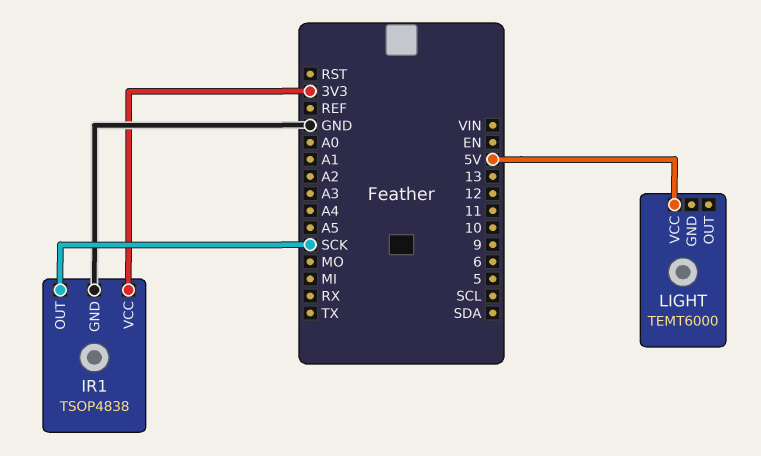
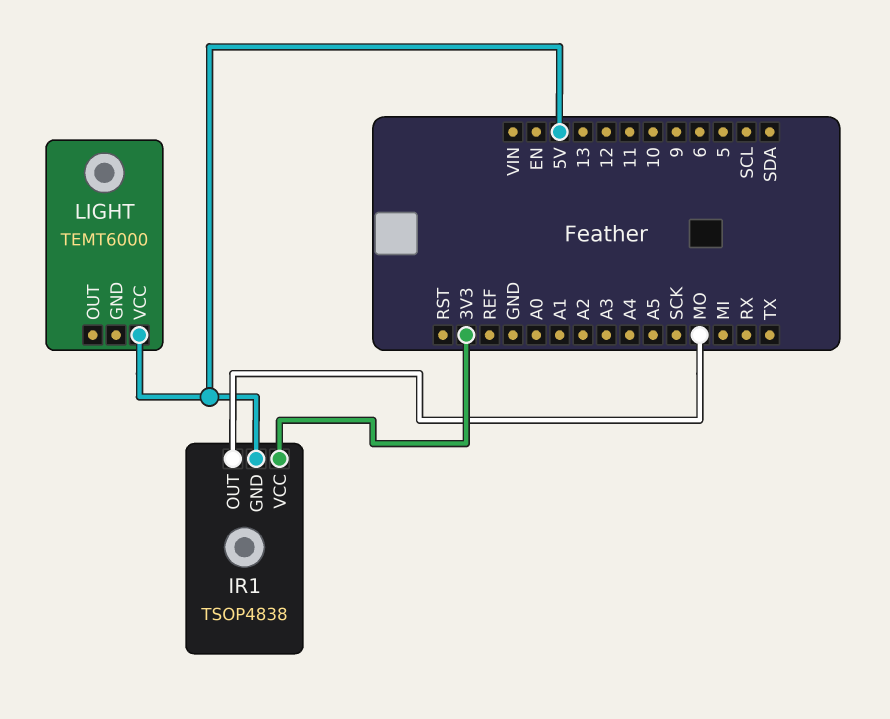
IR1 pin GND: GND -> 5V
IR1 pin OUT: SCK -> MO

